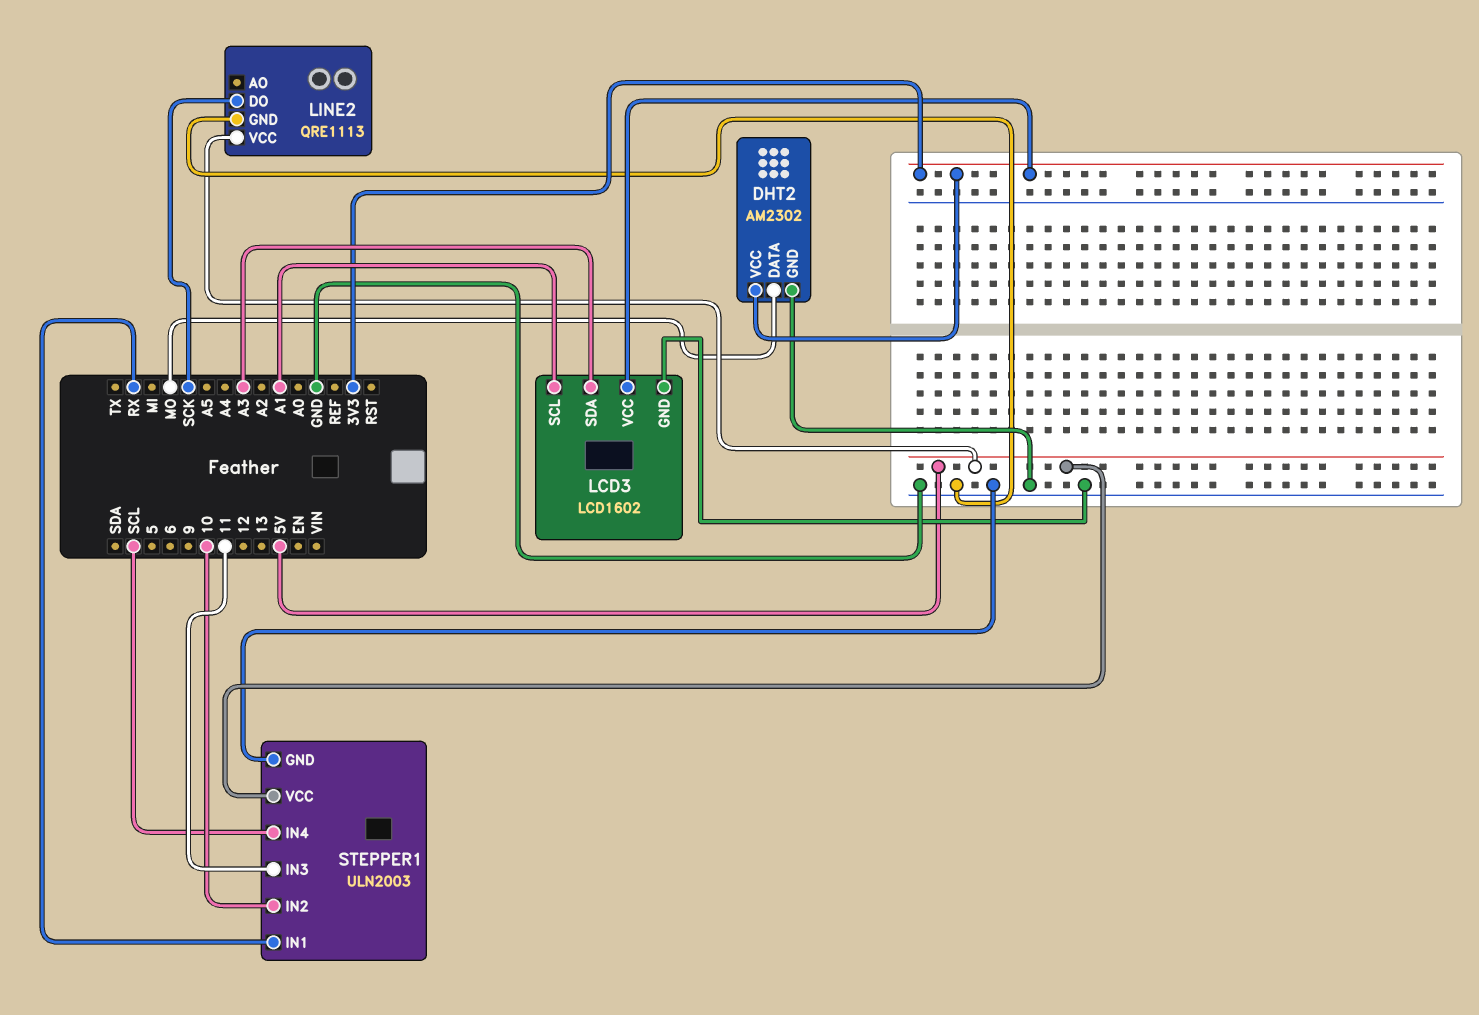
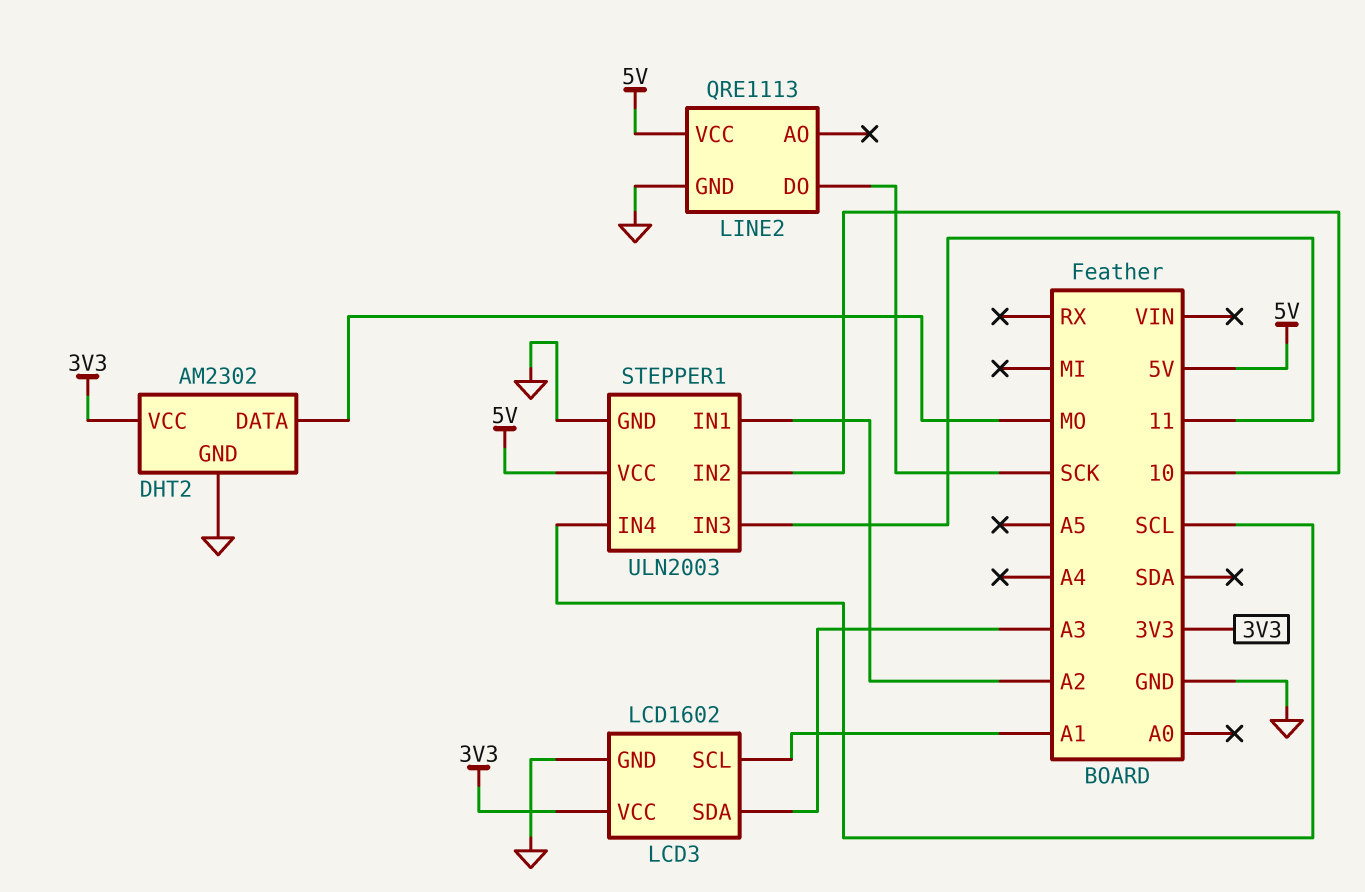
STEPPER1 pin IN1: RX -> A2

